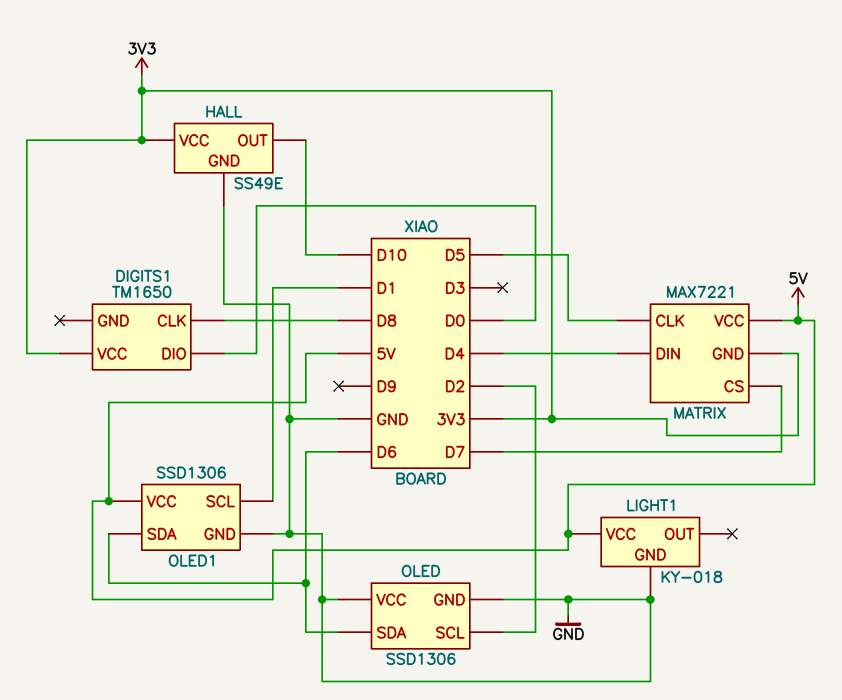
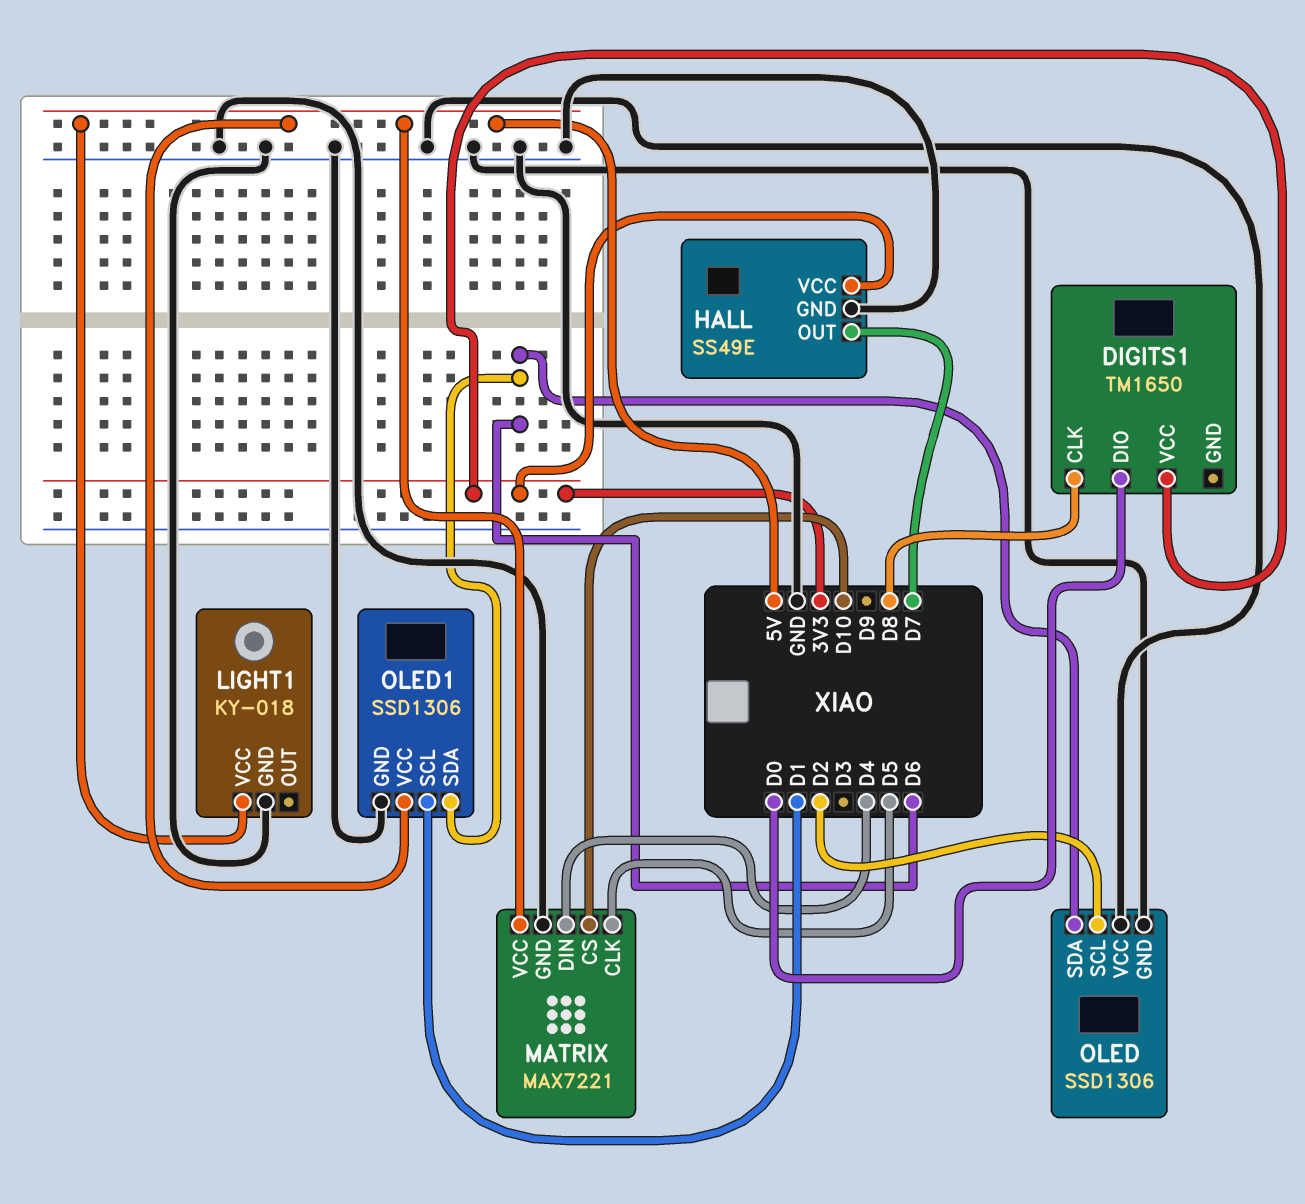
HALL pin OUT: D10 -> D7
MATRIX pin CS: D7 -> D10
MATRIX pin GND: 3V3 -> GND

